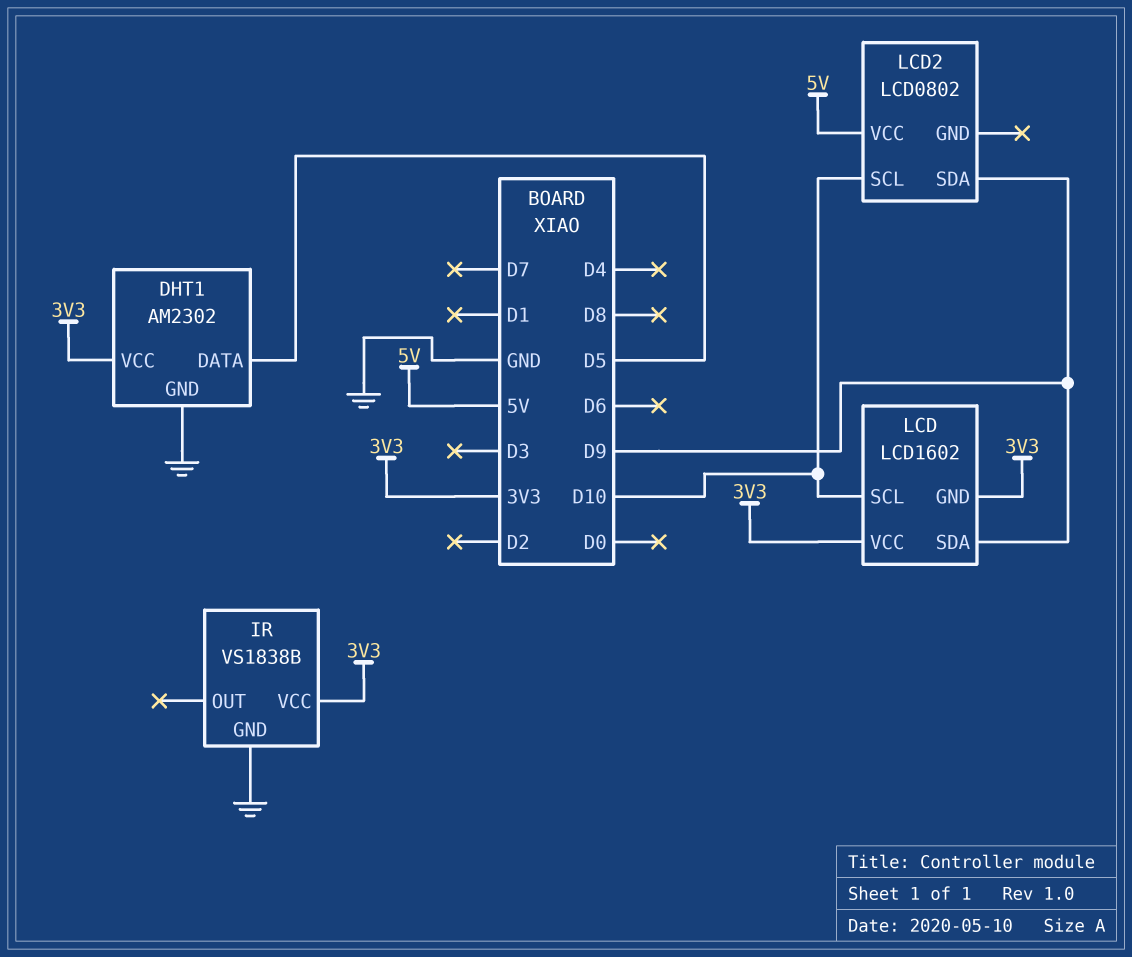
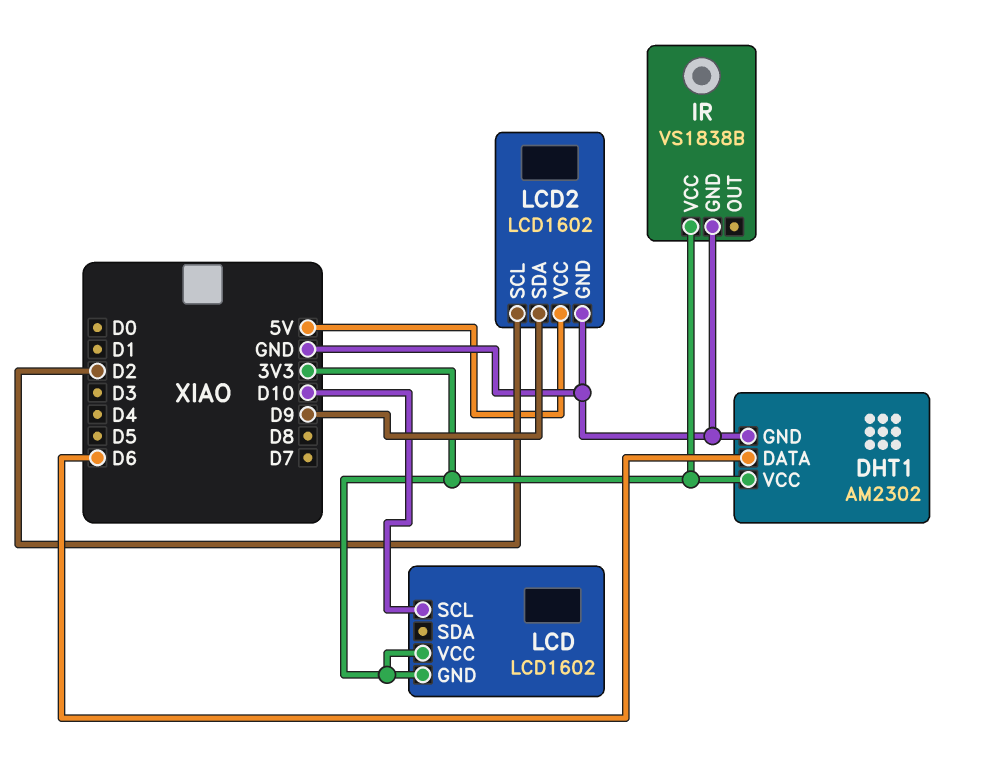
DHT1 pin DATA: D5 -> D6
LCD pin SDA: D9 -> none
LCD2: LCD0802 -> LCD1602
LCD2 pin GND: none -> GND
LCD2 pin SCL: D10 -> D2

